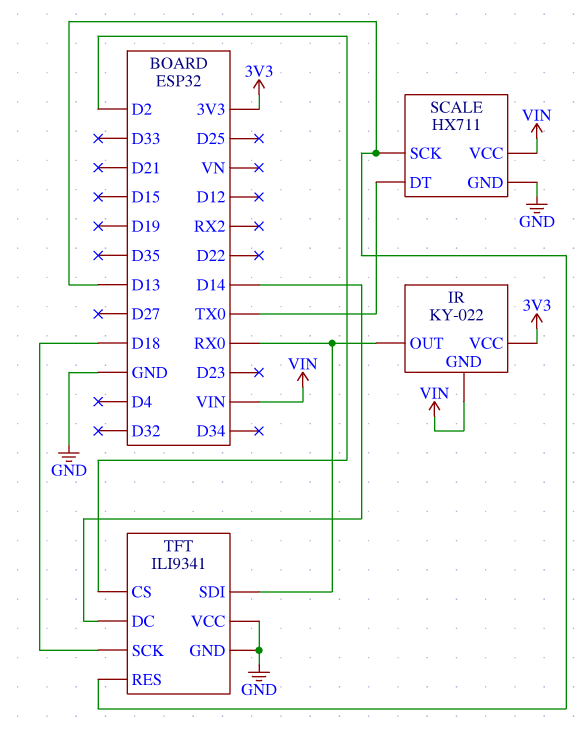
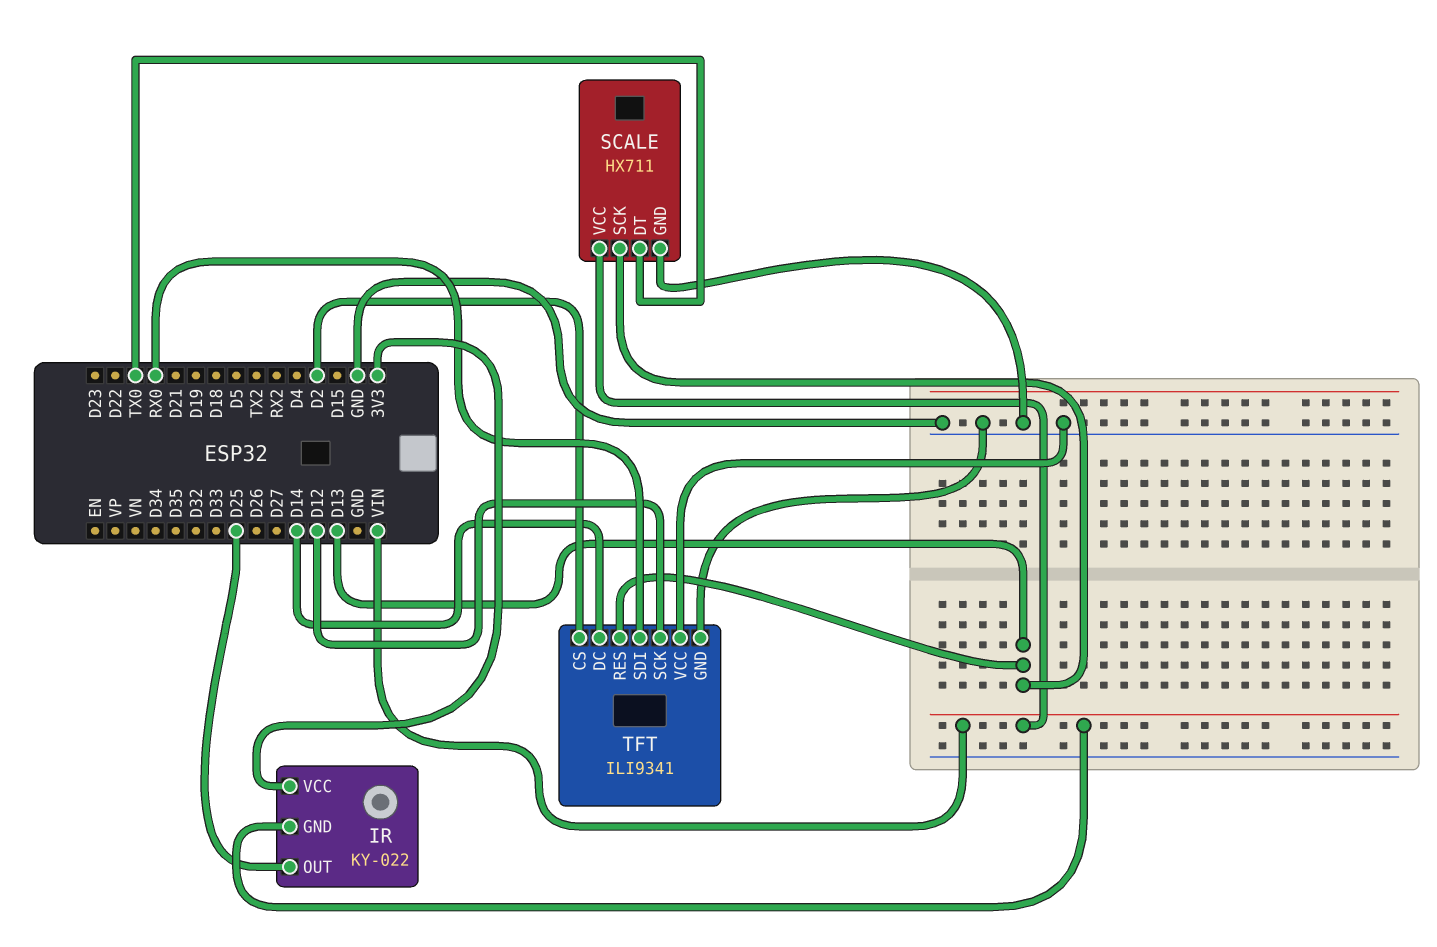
IR pin OUT: RX0 -> D25
TFT pin SCK: D18 -> D12

